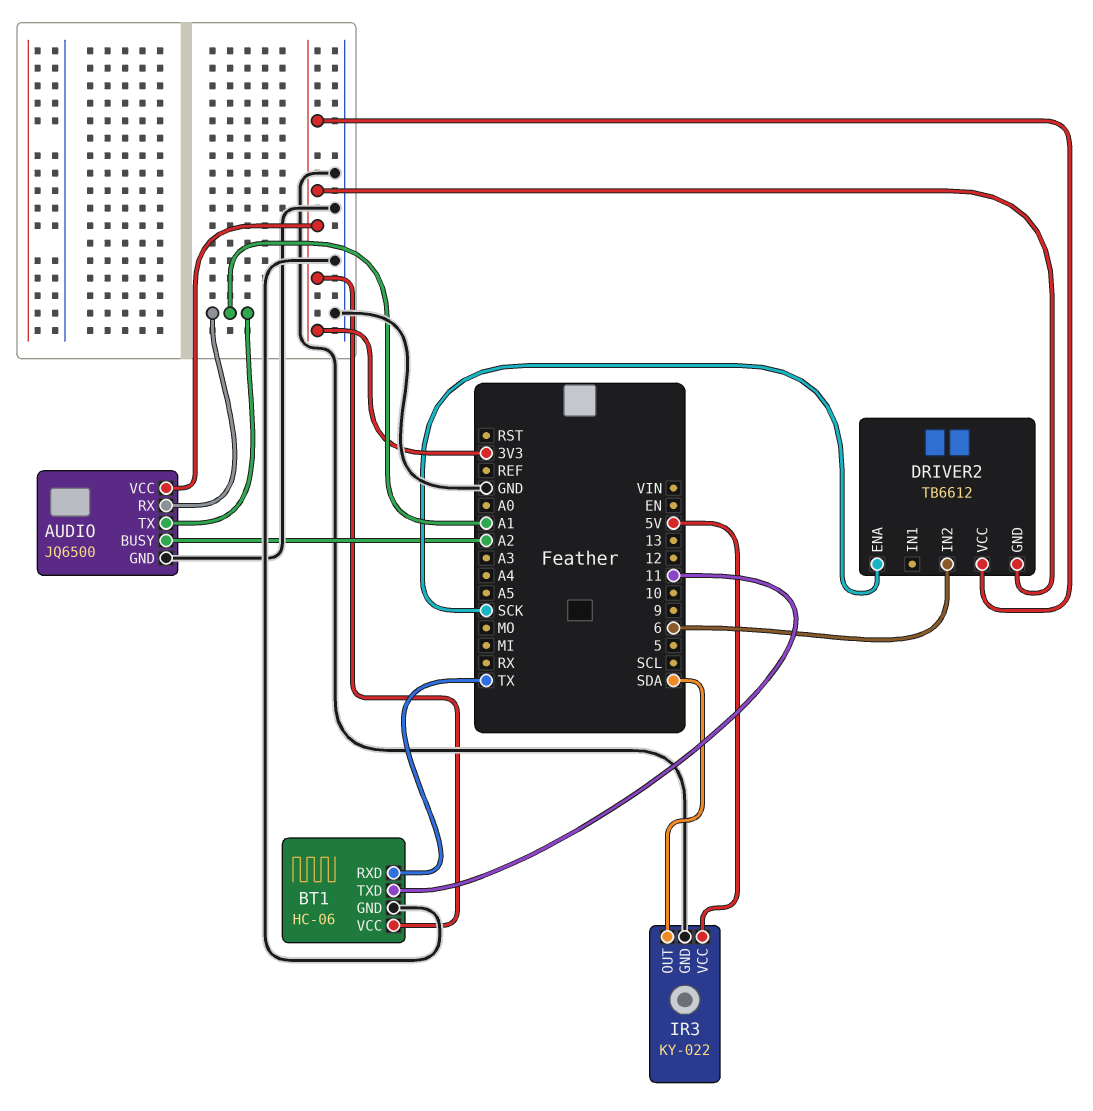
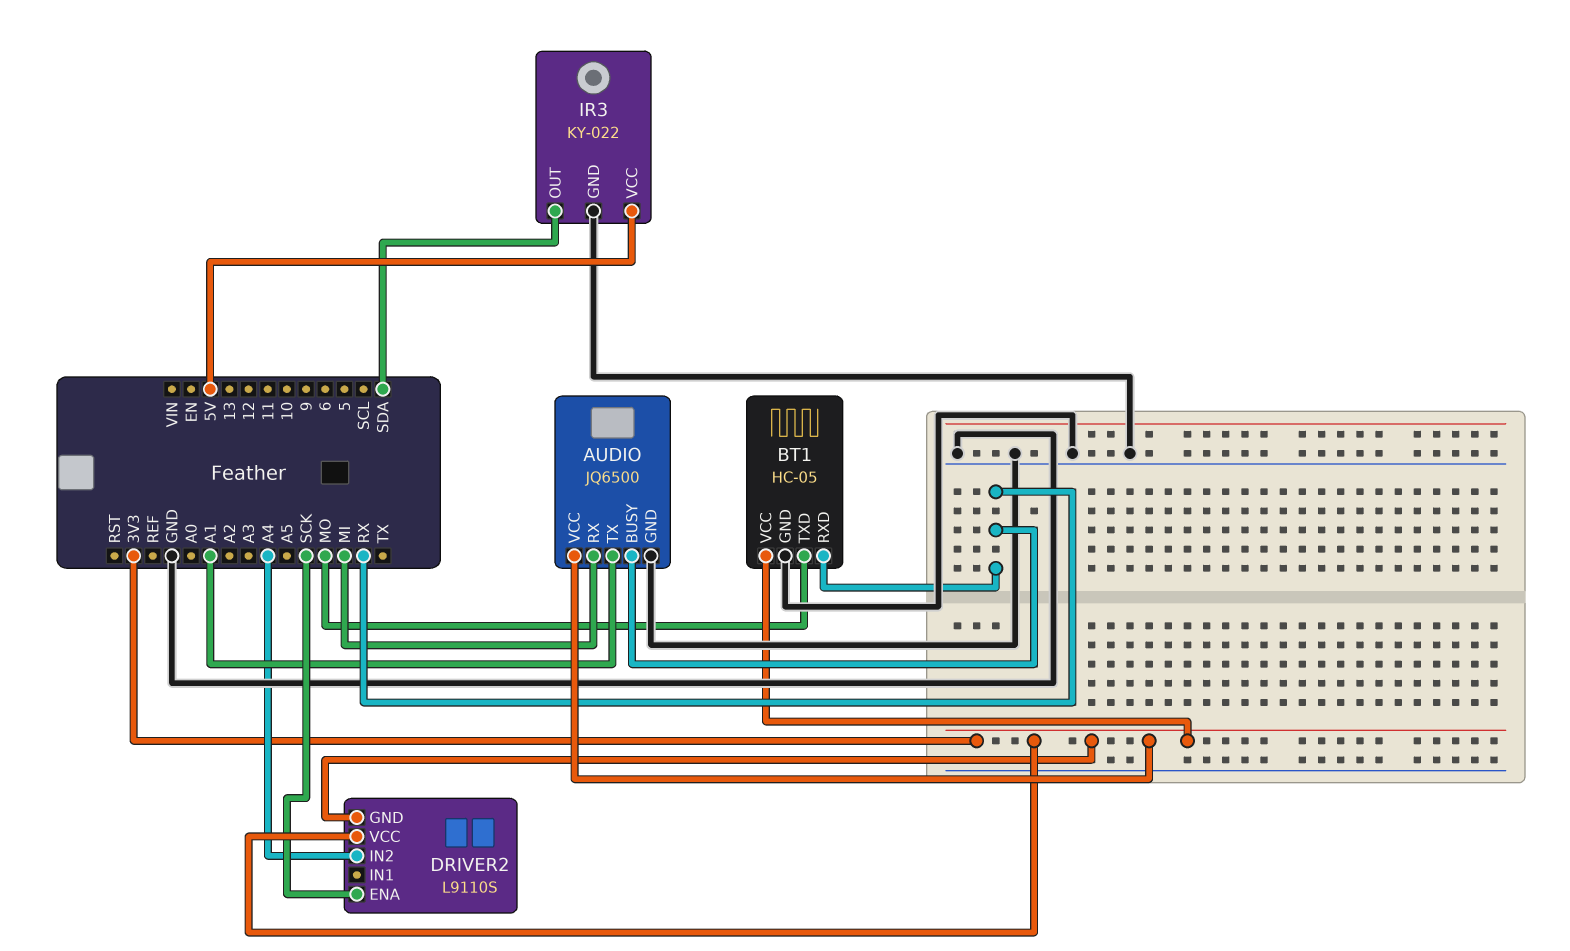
AUDIO pin BUSY: A2 -> RX
AUDIO pin RX: A1 -> MI
BT1: HC-06 -> HC-05
BT1 pin RXD: TX -> RX
BT1 pin TXD: 11 -> MO
DRIVER2: TB6612 -> L9110S
DRIVER2 pin IN2: 6 -> A4

